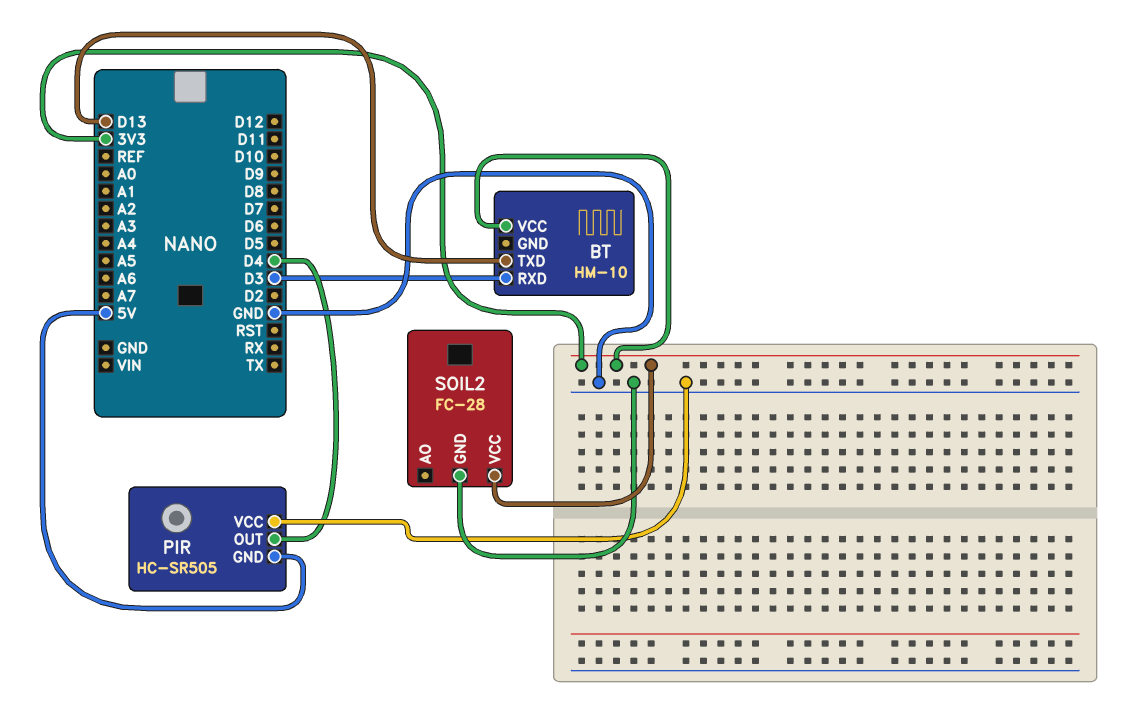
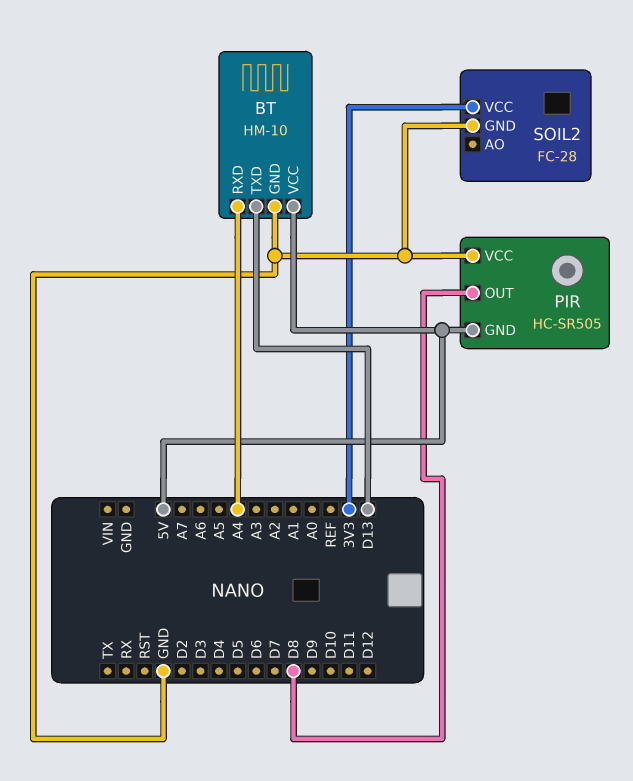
BT pin GND: none -> GND
BT pin RXD: D3 -> A4
BT pin VCC: 3V3 -> 5V
PIR pin OUT: D4 -> D8

